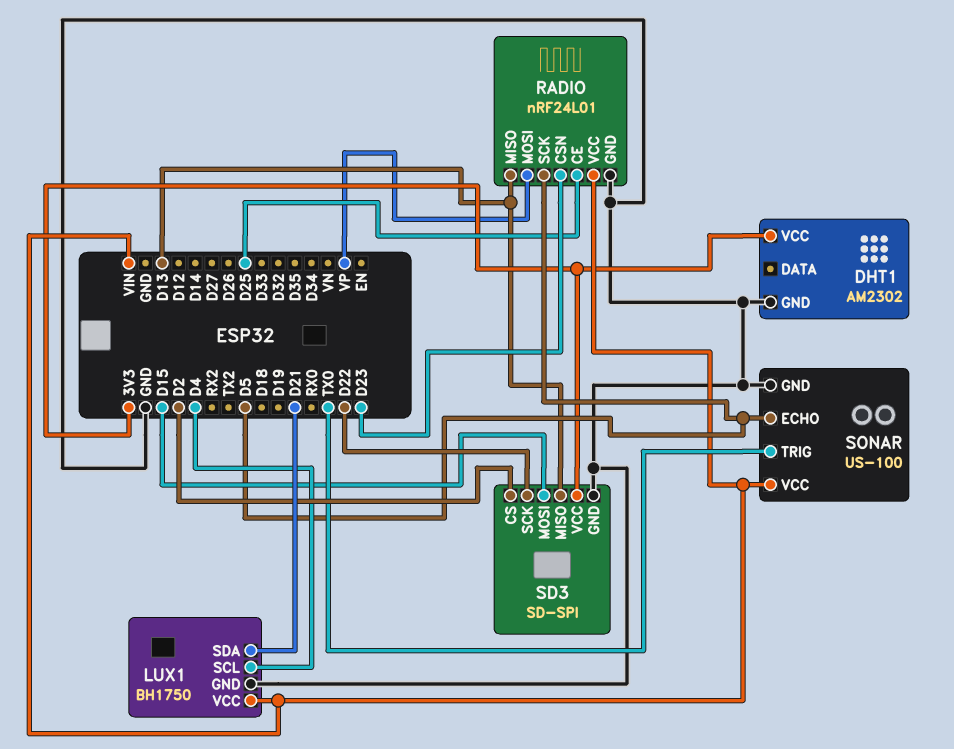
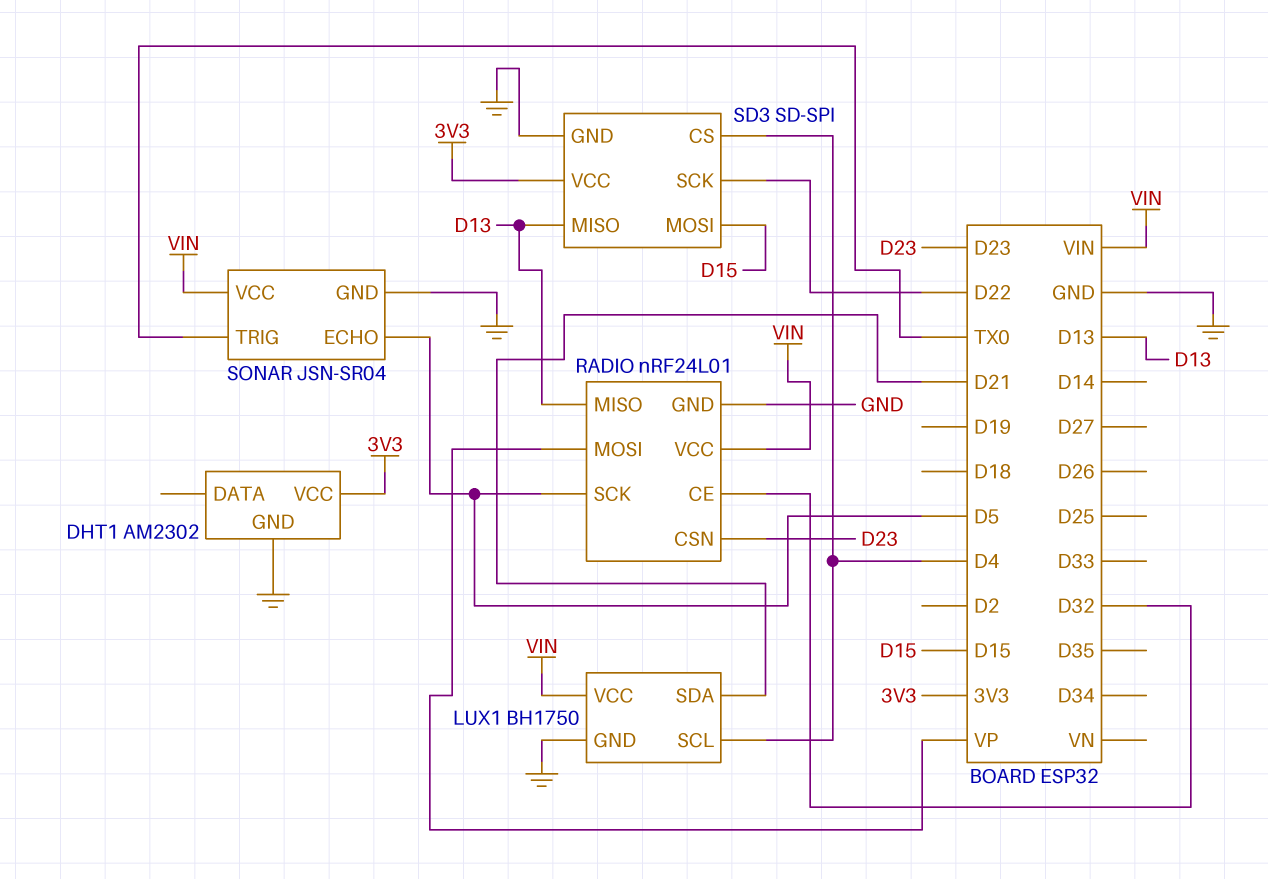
RADIO pin CE: D25 -> D32
SD3 pin CS: D2 -> D4
SONAR: US-100 -> JSN-SR04

